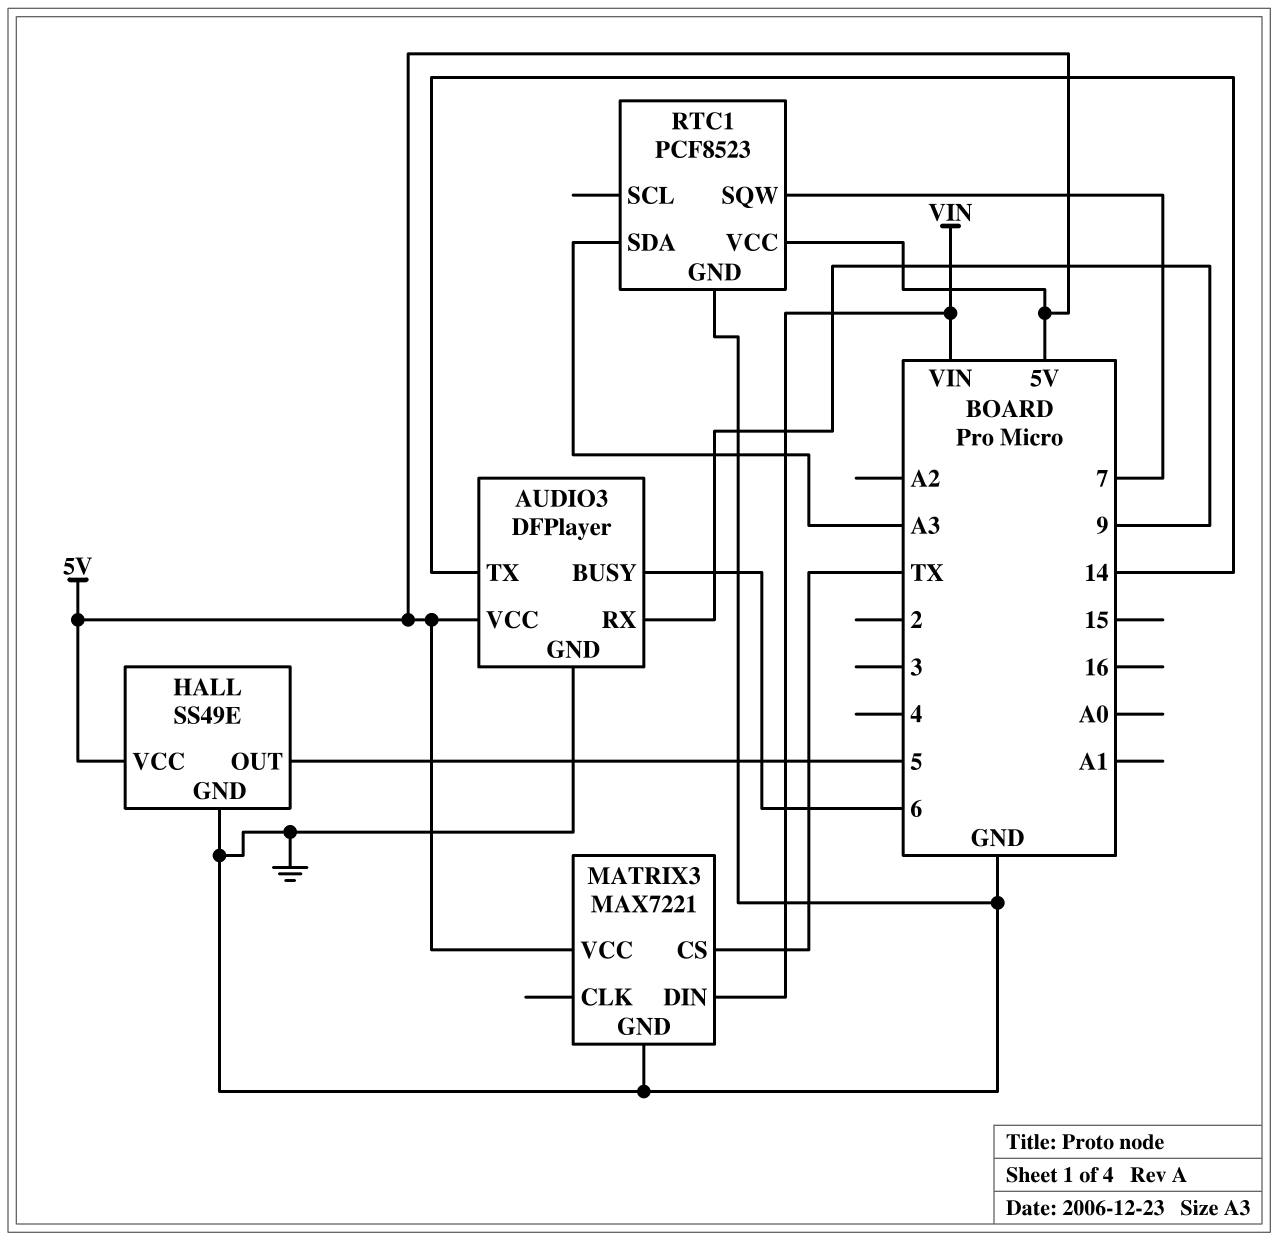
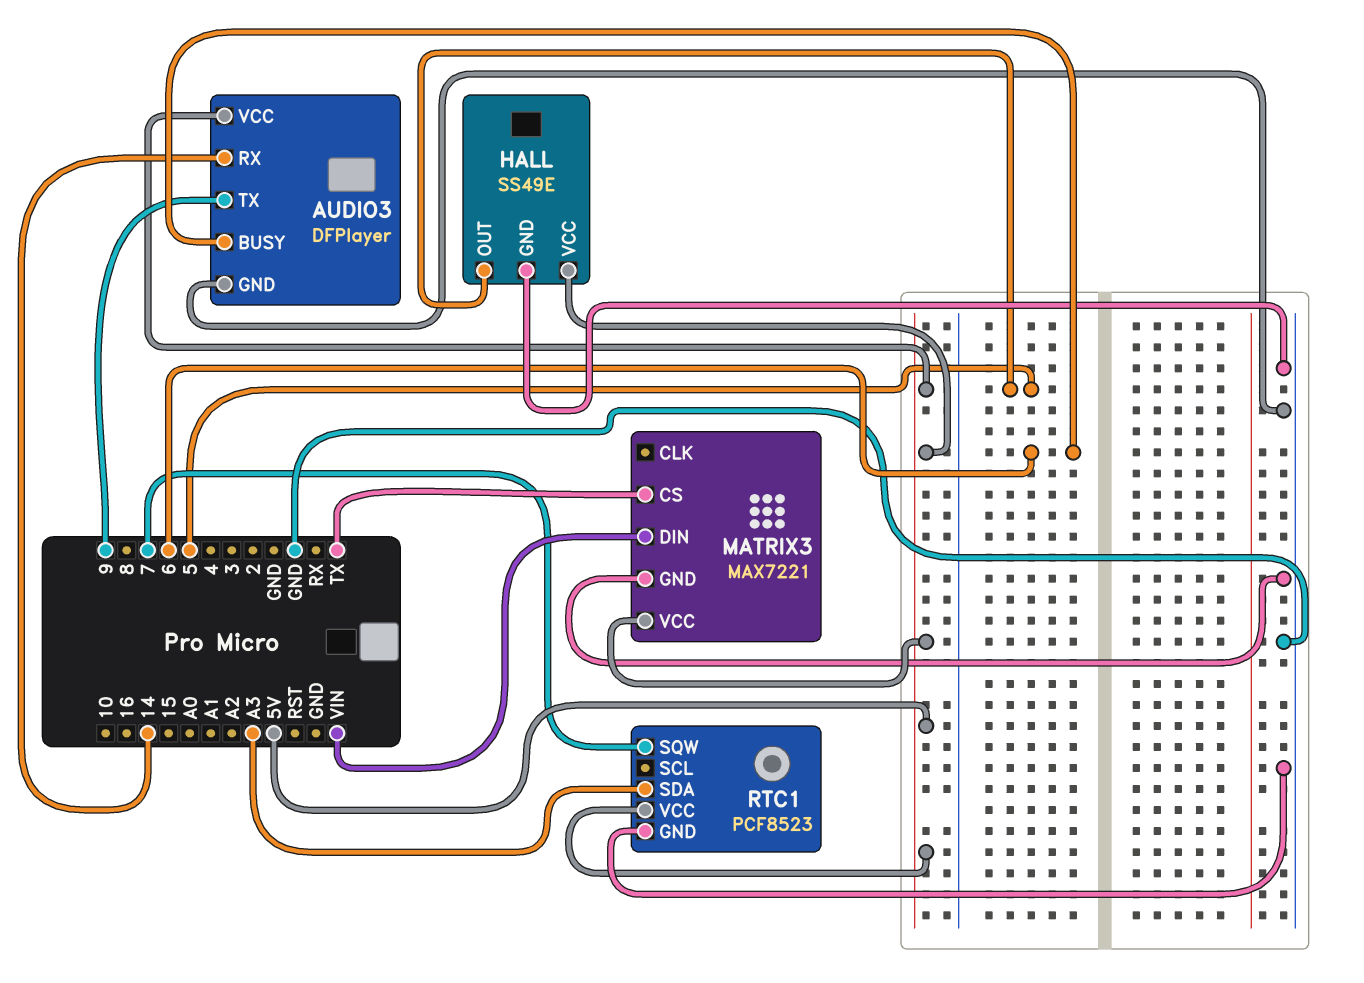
AUDIO3 pin RX: 9 -> 14
AUDIO3 pin TX: 14 -> 9

